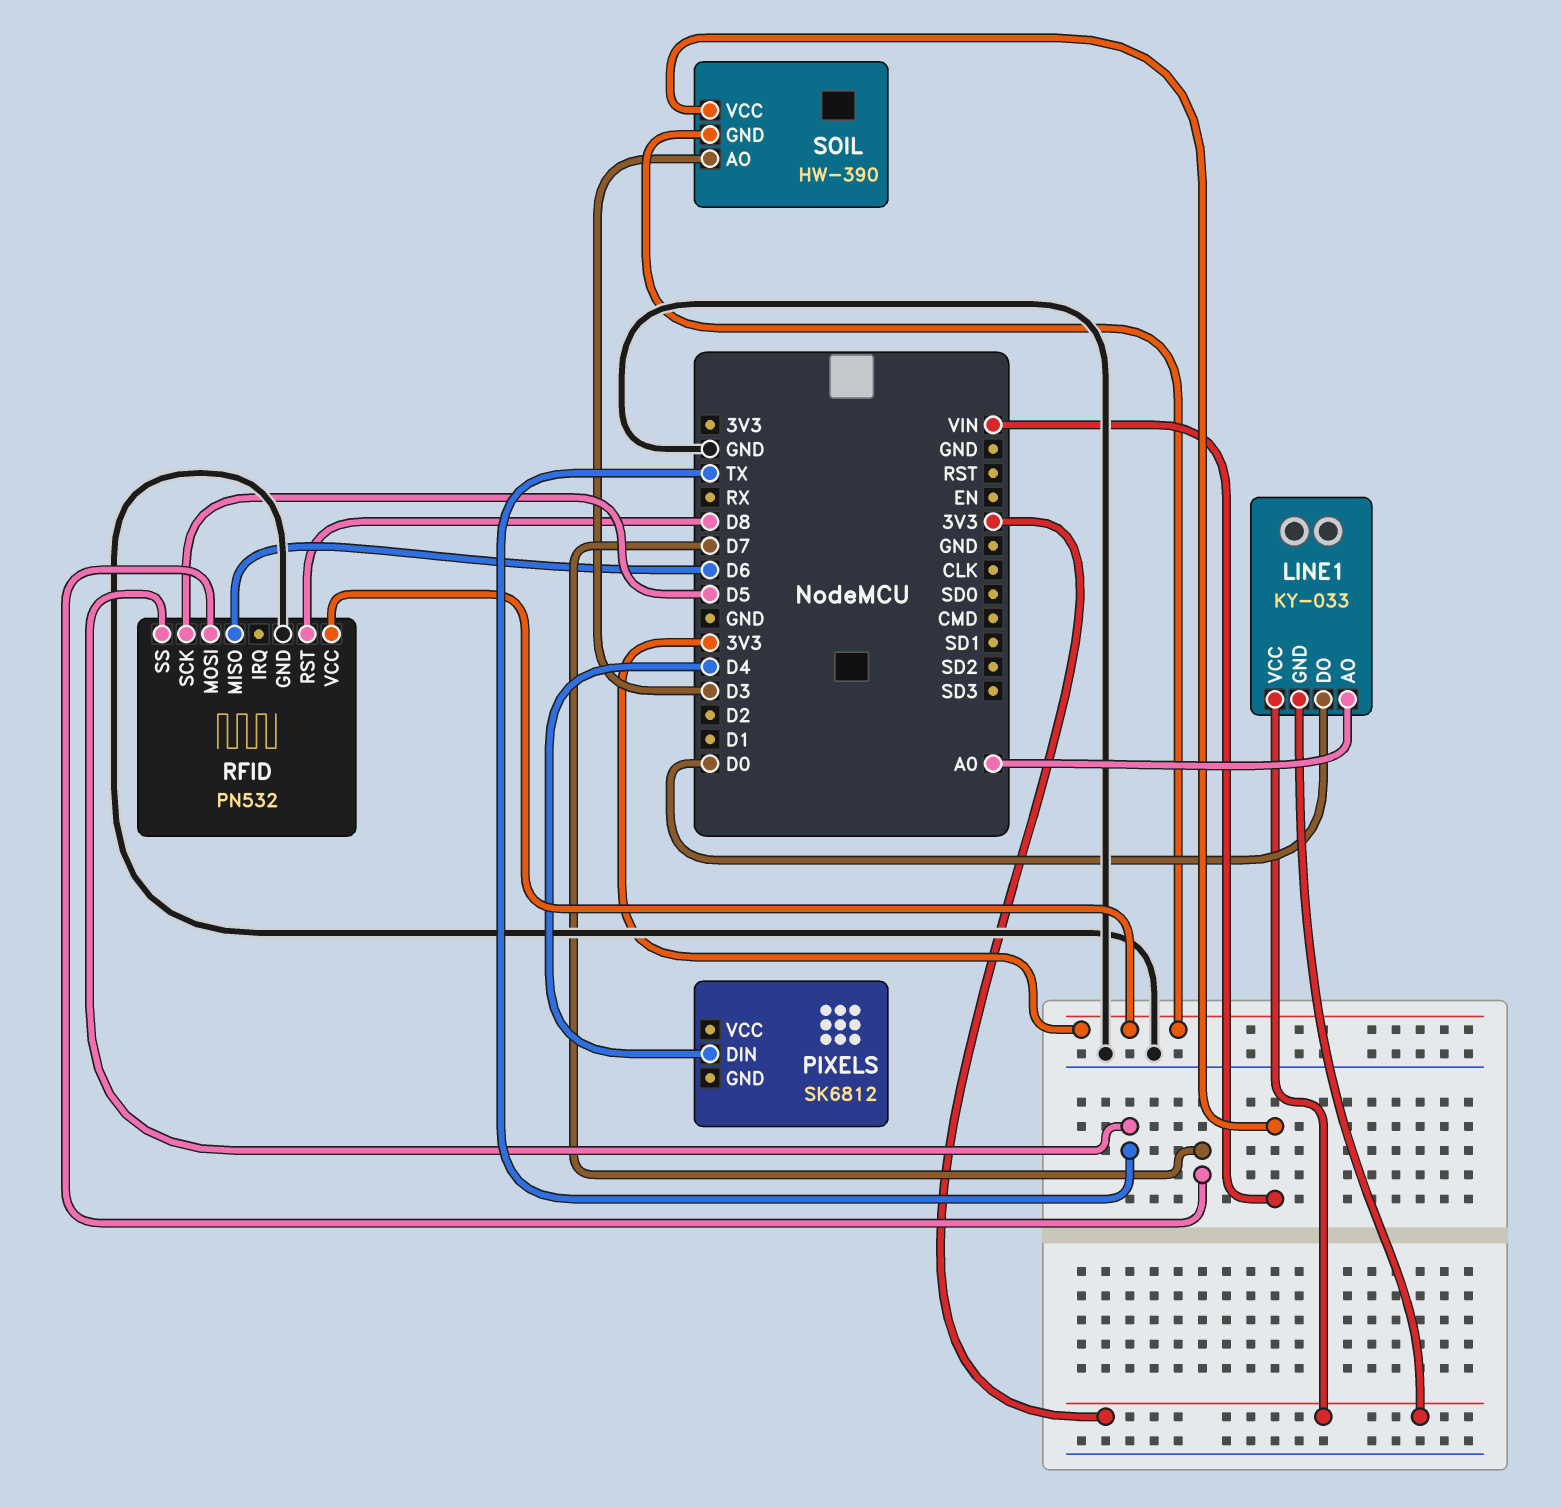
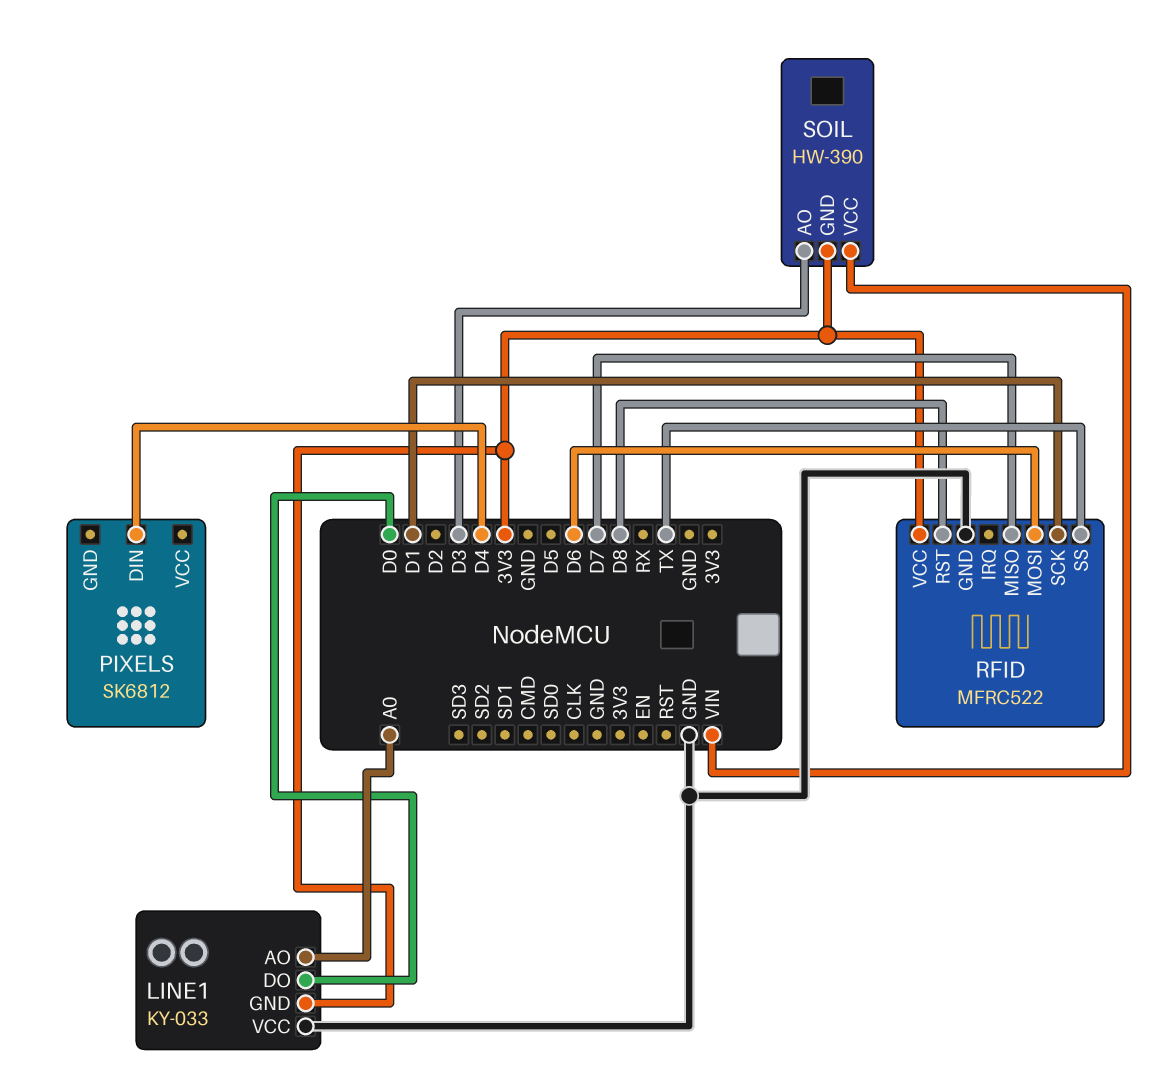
LINE1 pin VCC: 3V3 -> GND
RFID: PN532 -> MFRC522
RFID pin MISO: D6 -> D7
RFID pin MOSI: D7 -> D6
RFID pin SCK: D5 -> D1

